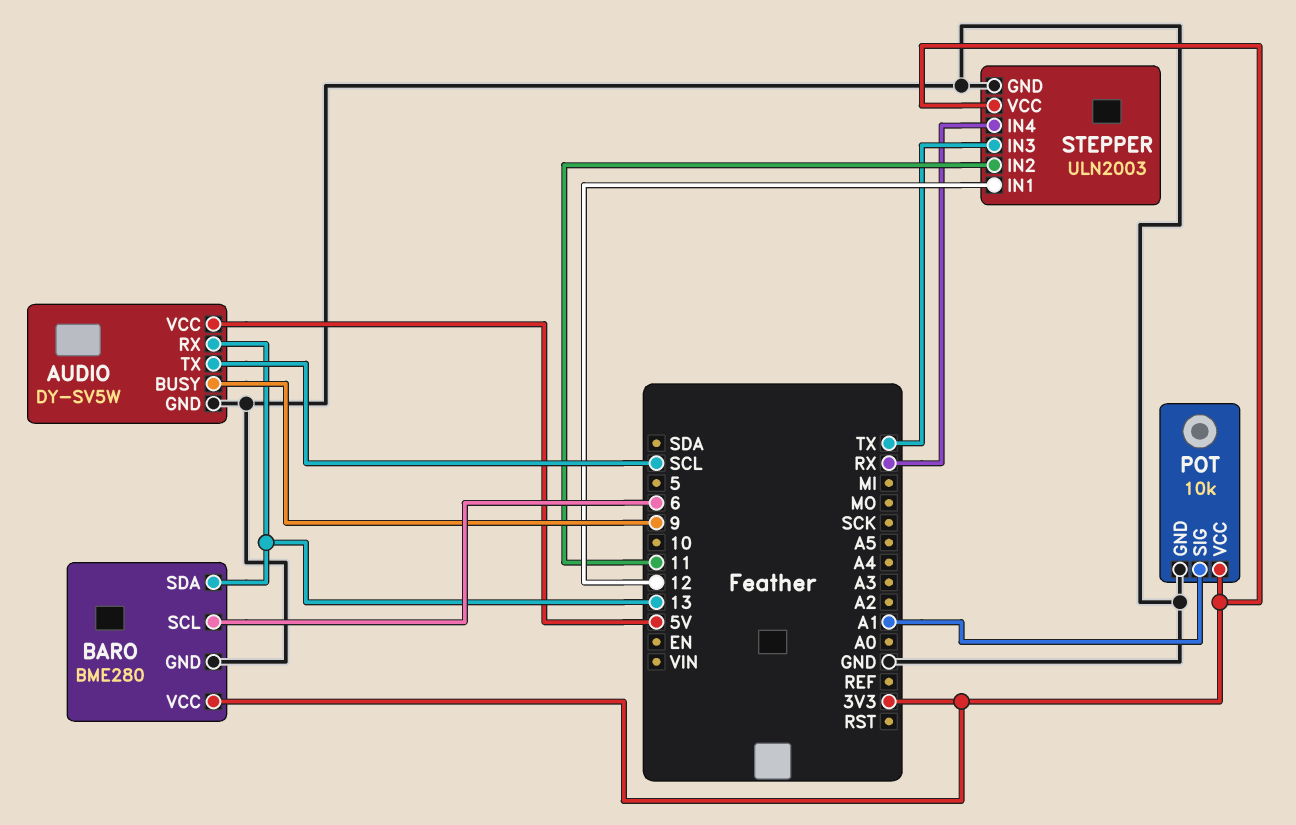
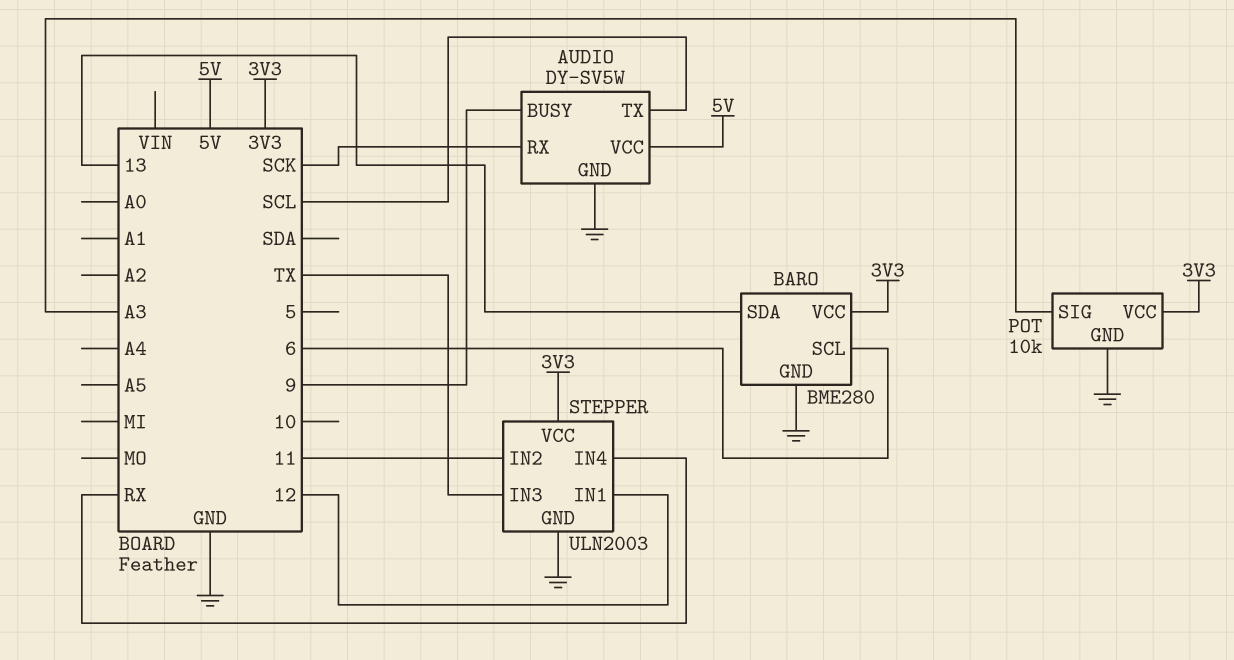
AUDIO pin RX: 13 -> SCK
POT pin SIG: A1 -> A3

